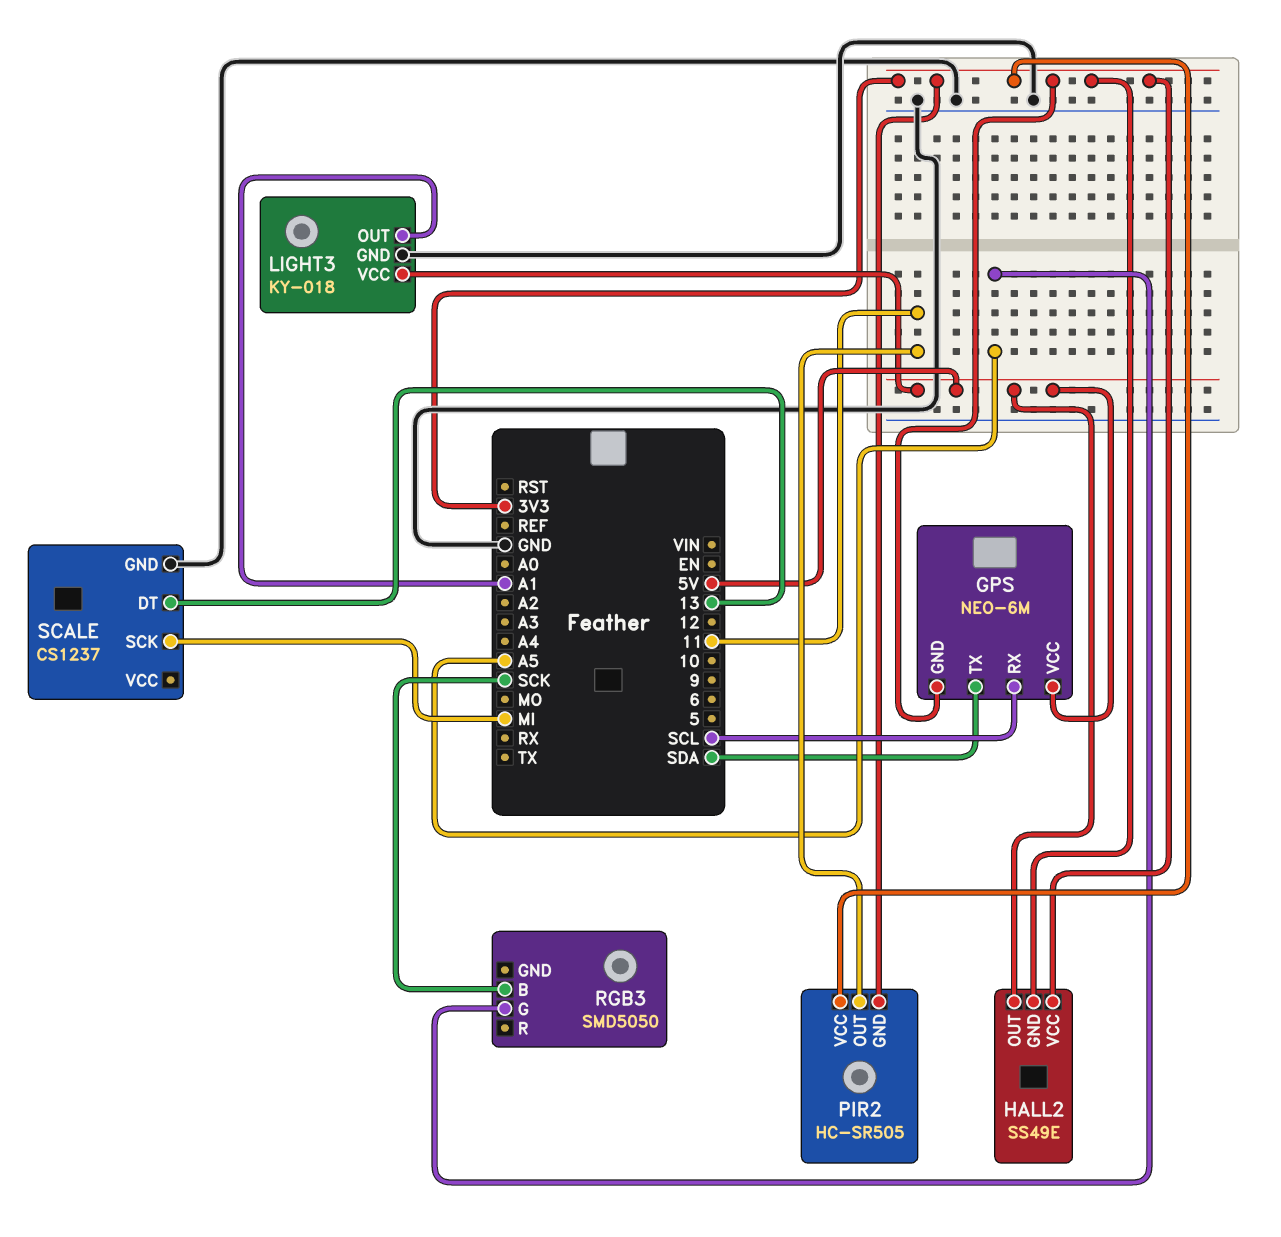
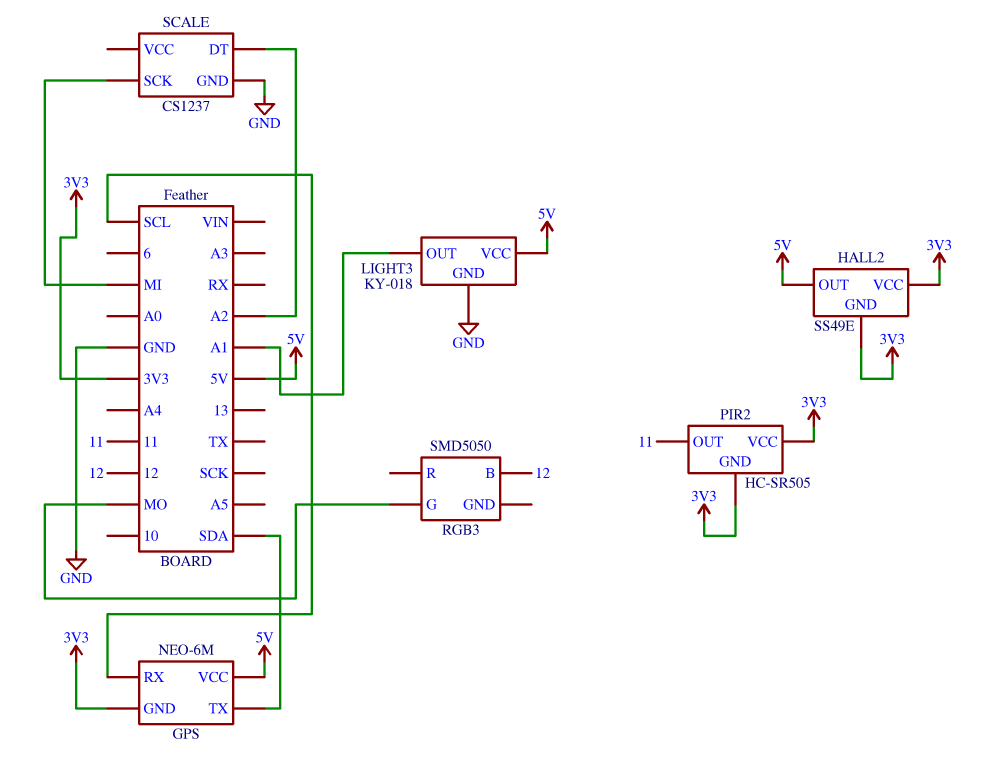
RGB3 pin B: SCK -> 12
RGB3 pin G: A5 -> MO
SCALE pin DT: 13 -> A2

